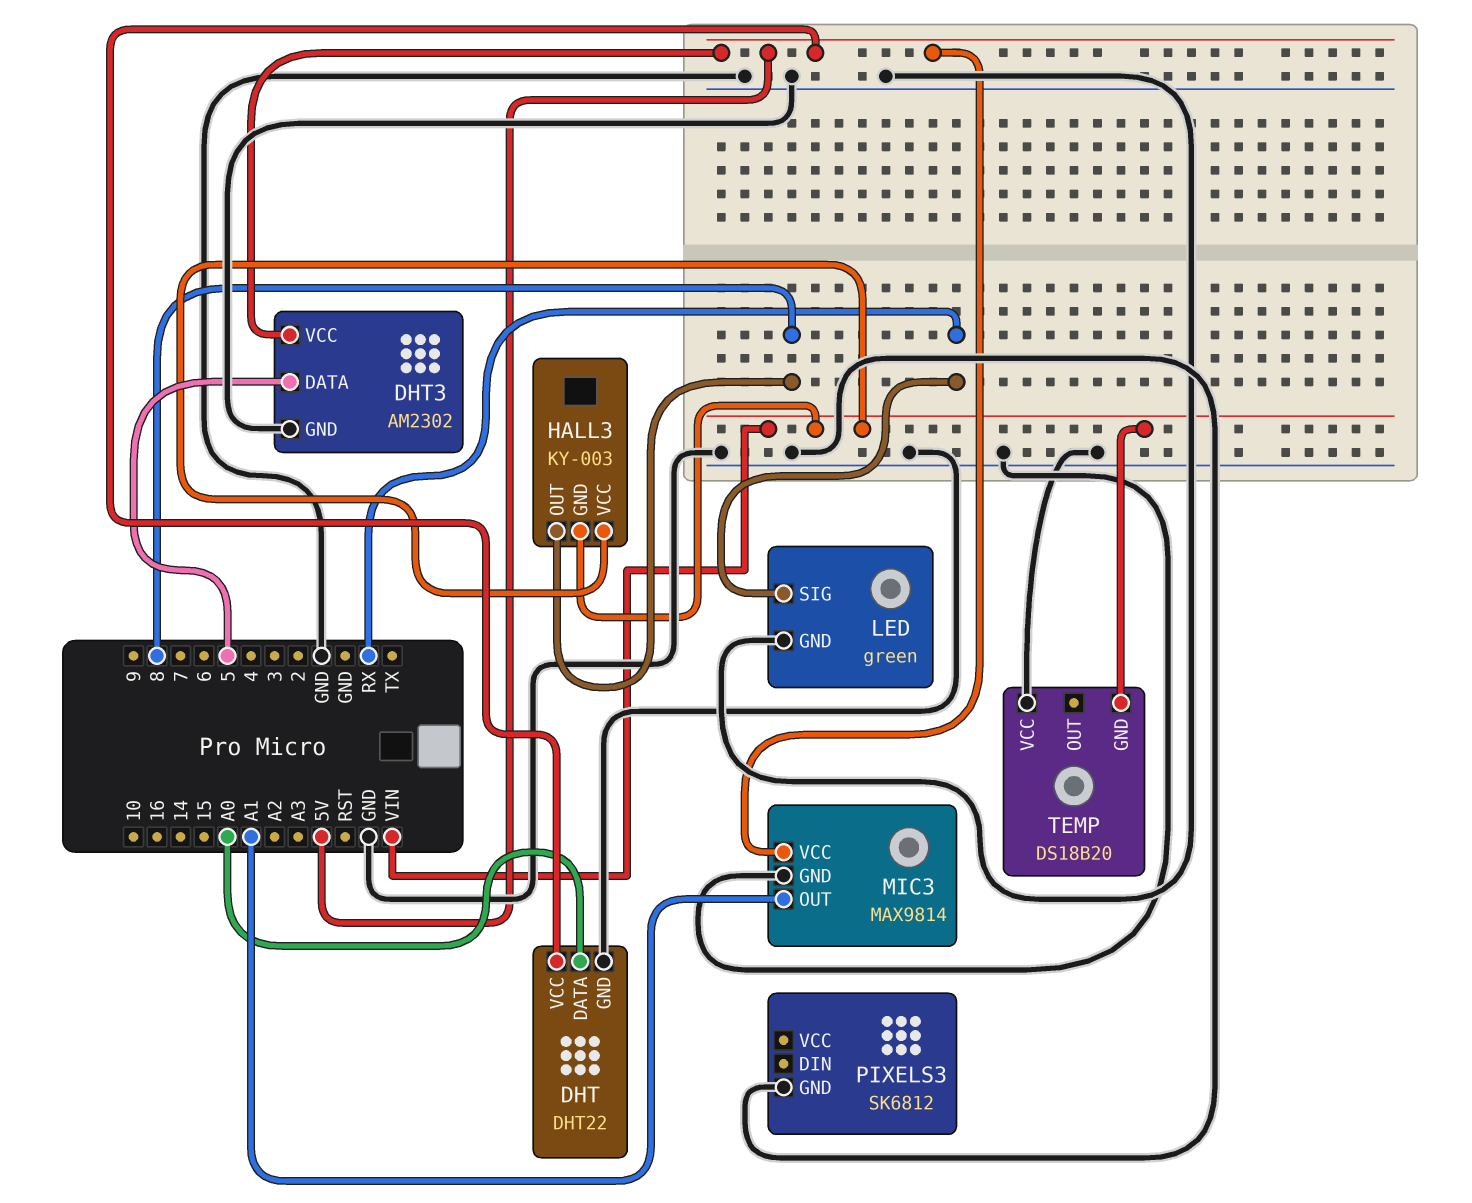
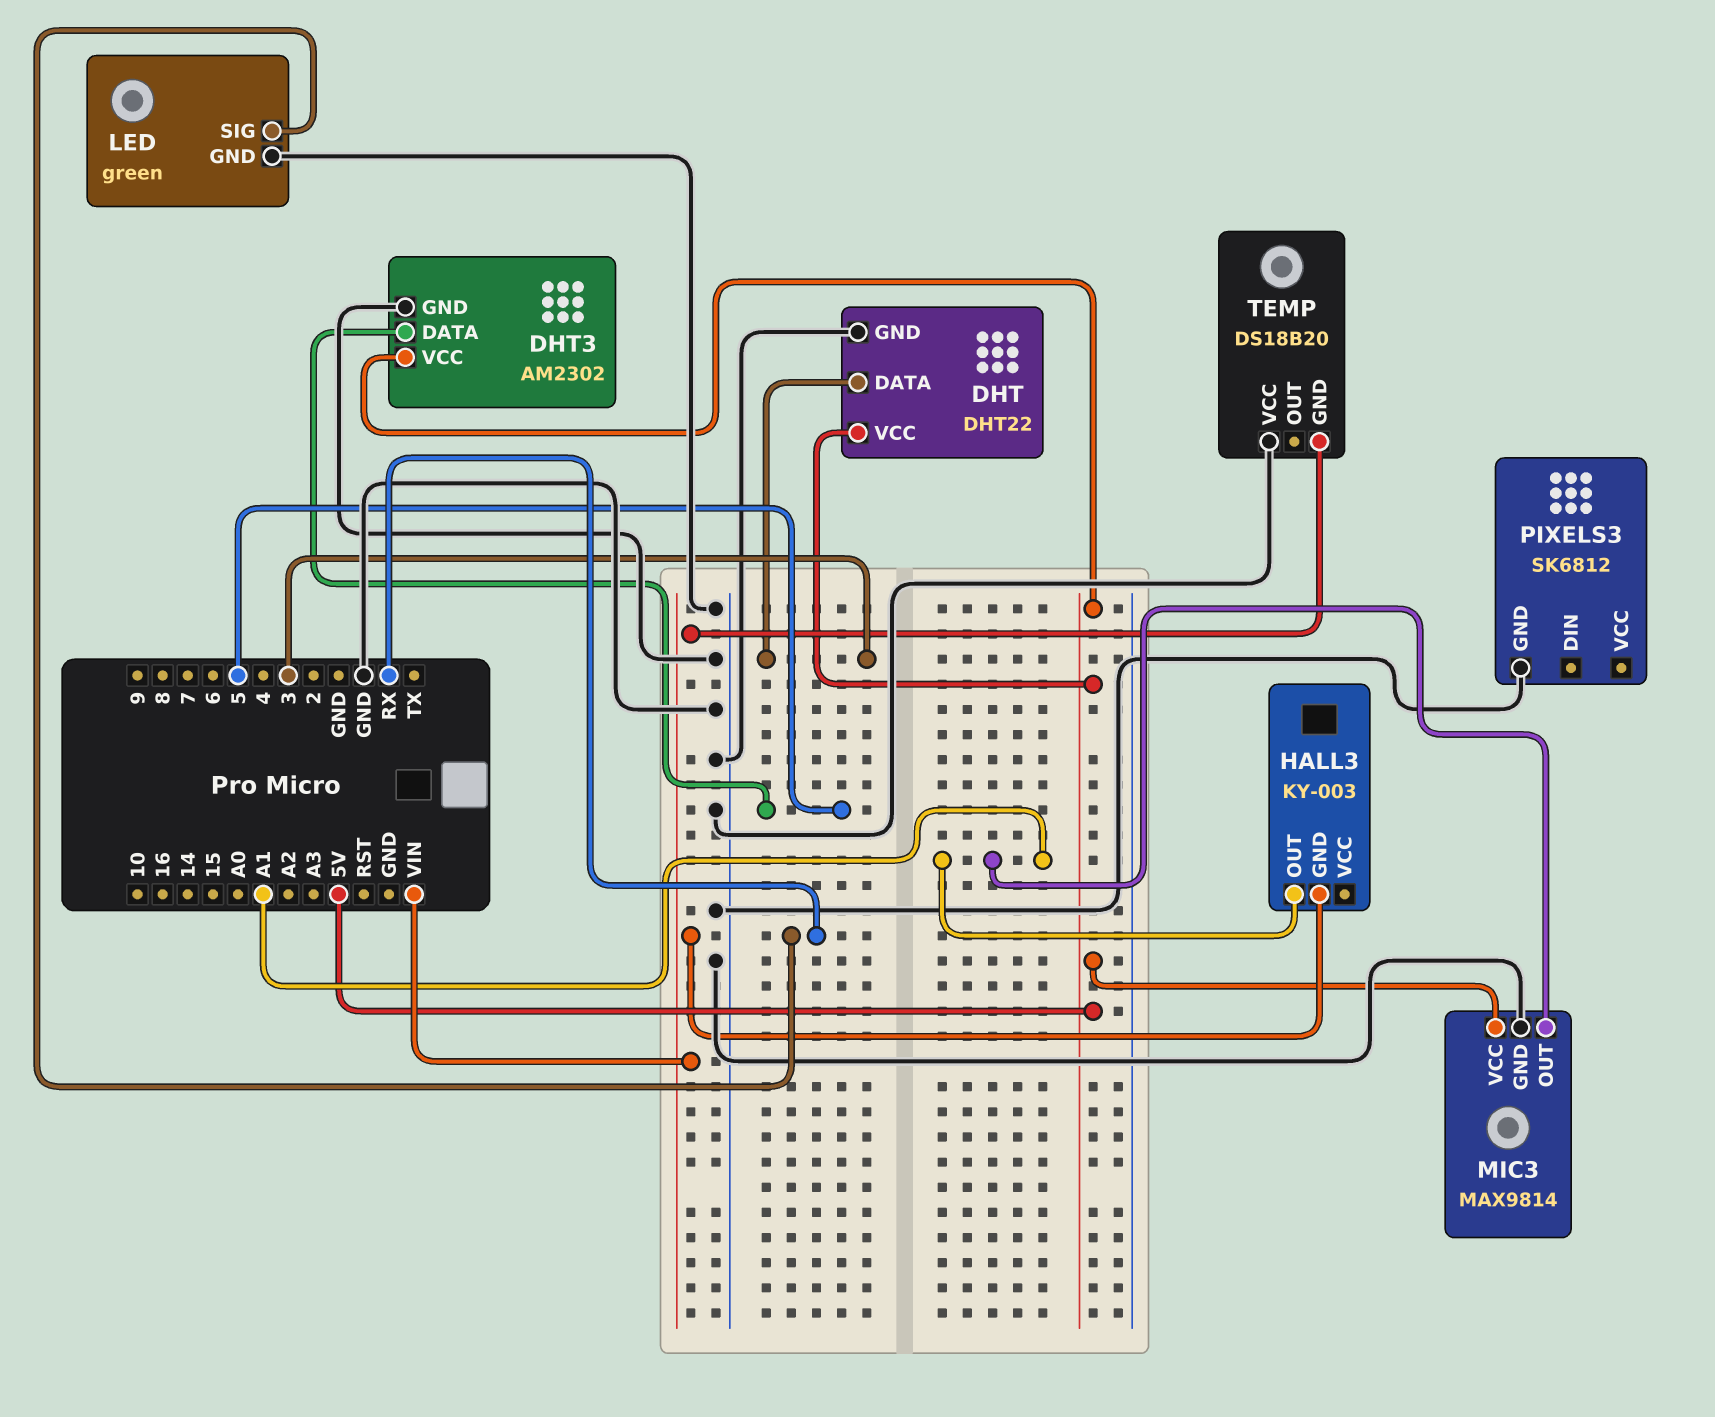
DHT pin DATA: A0 -> 3
HALL3 pin OUT: 8 -> A1
HALL3 pin VCC: VIN -> none

